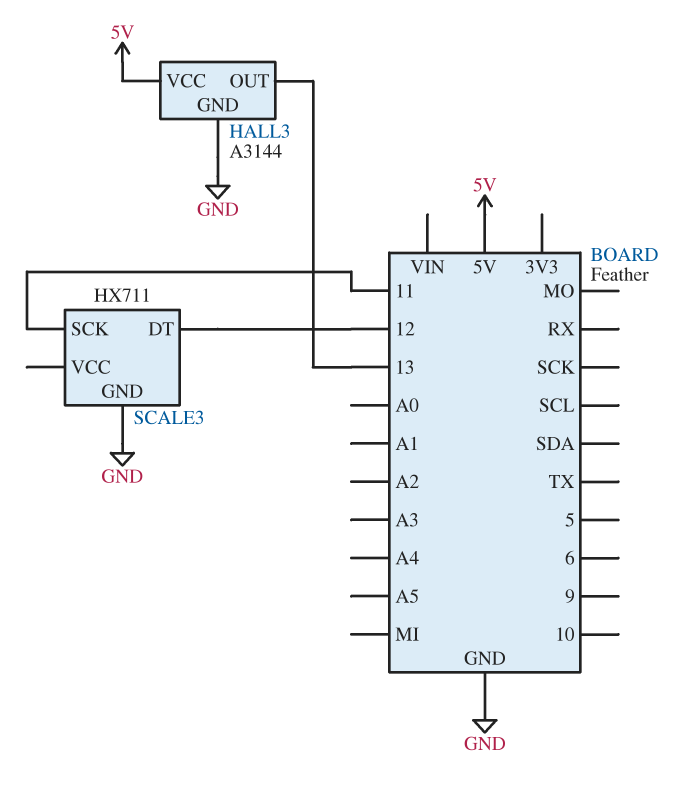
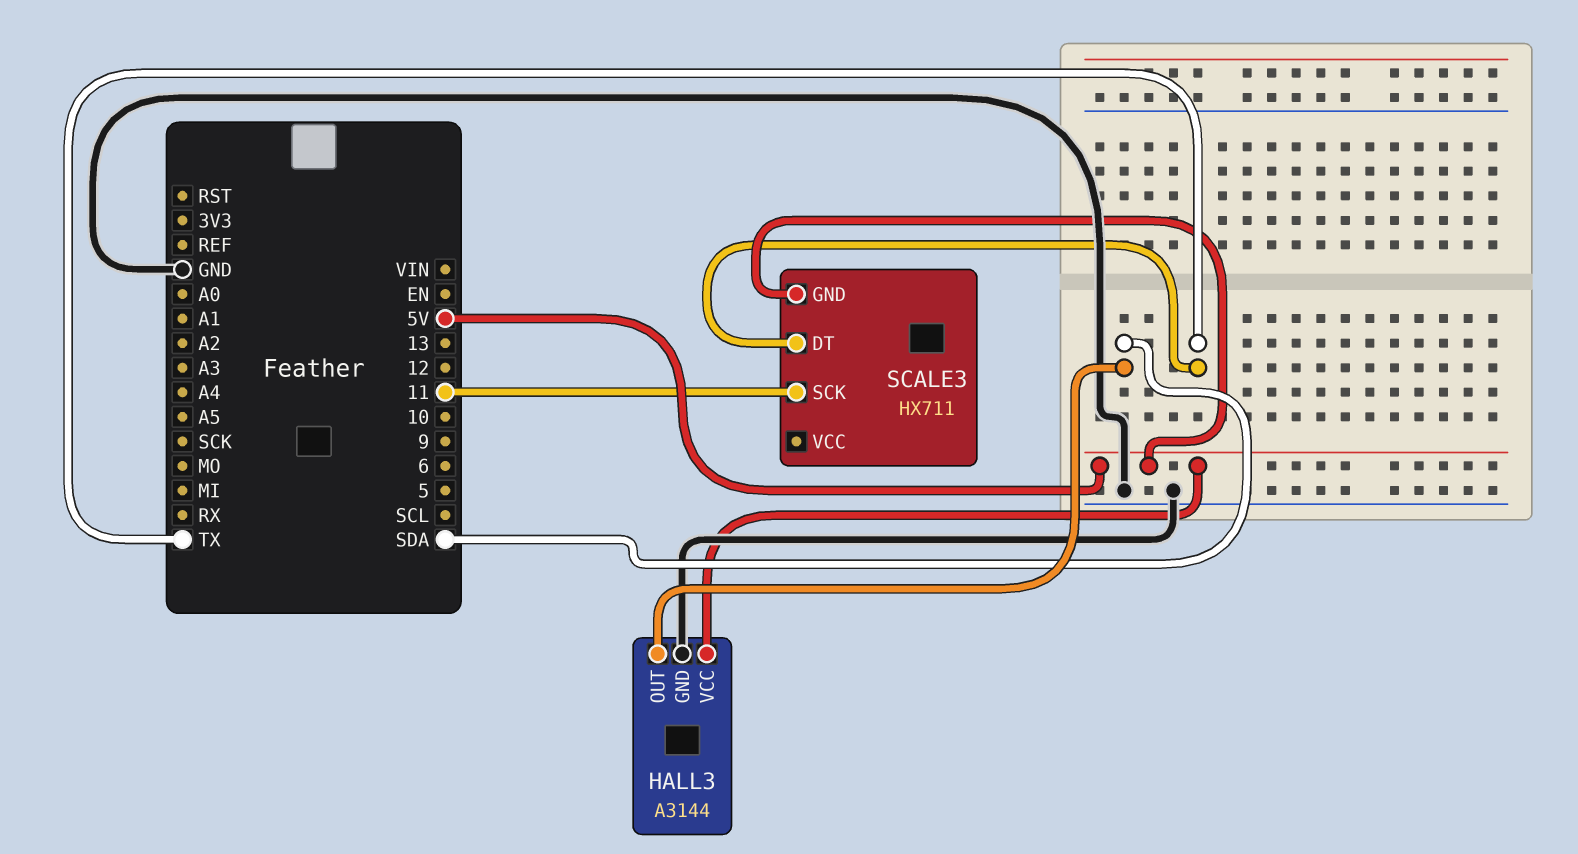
HALL3 pin OUT: 13 -> SDA
SCALE3 pin DT: 12 -> TX
SCALE3 pin GND: GND -> 5V

